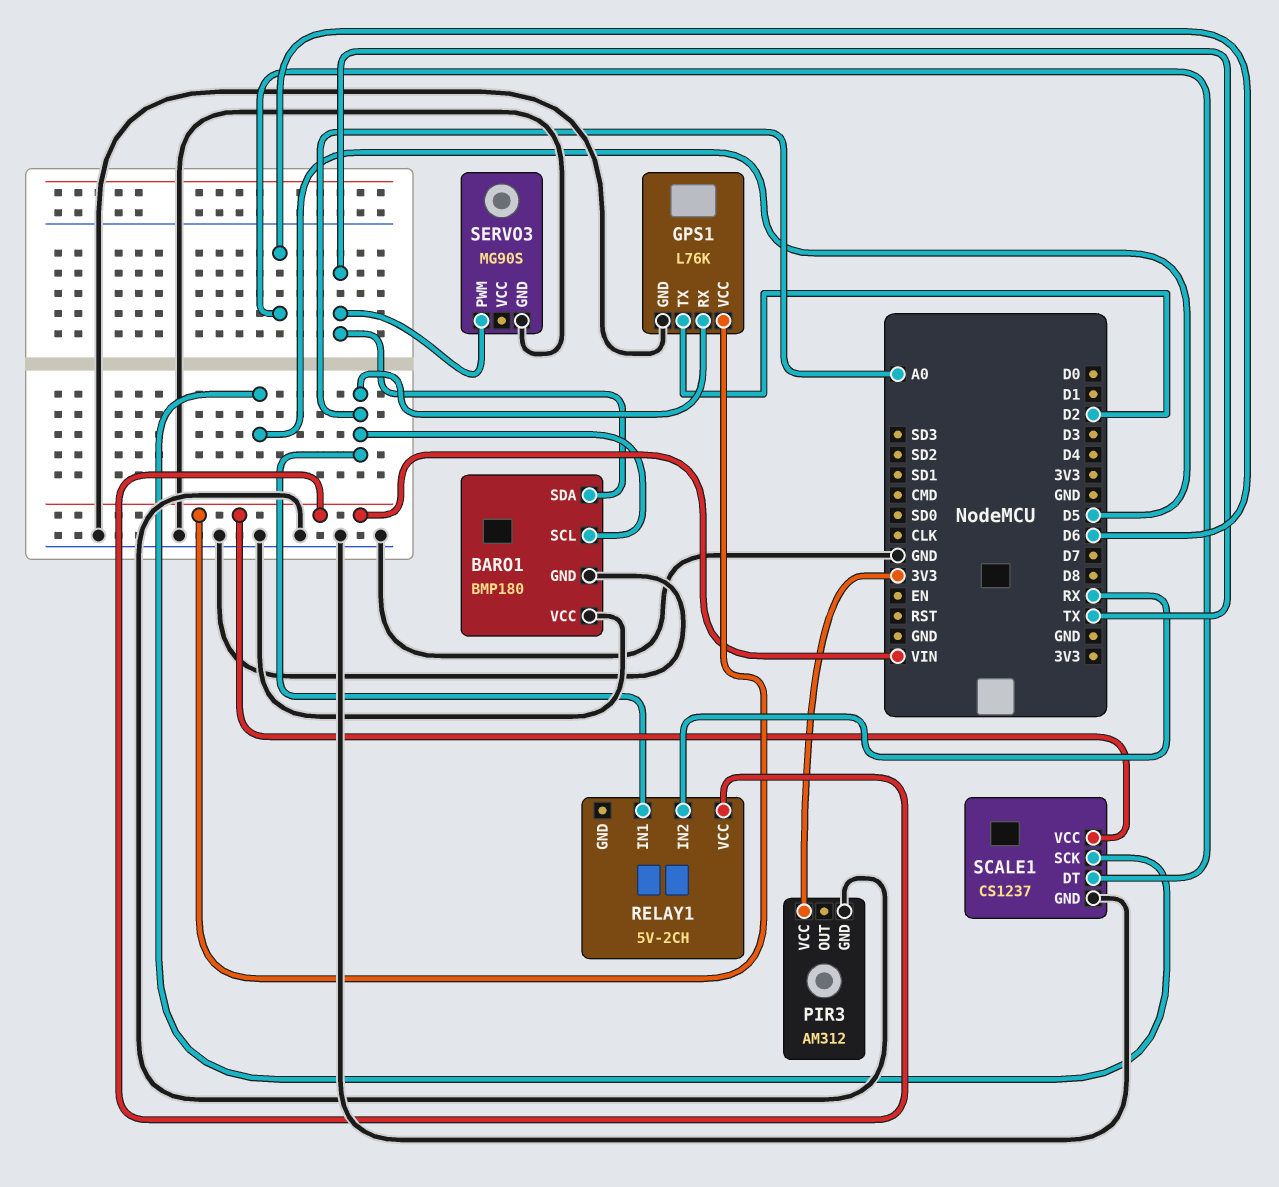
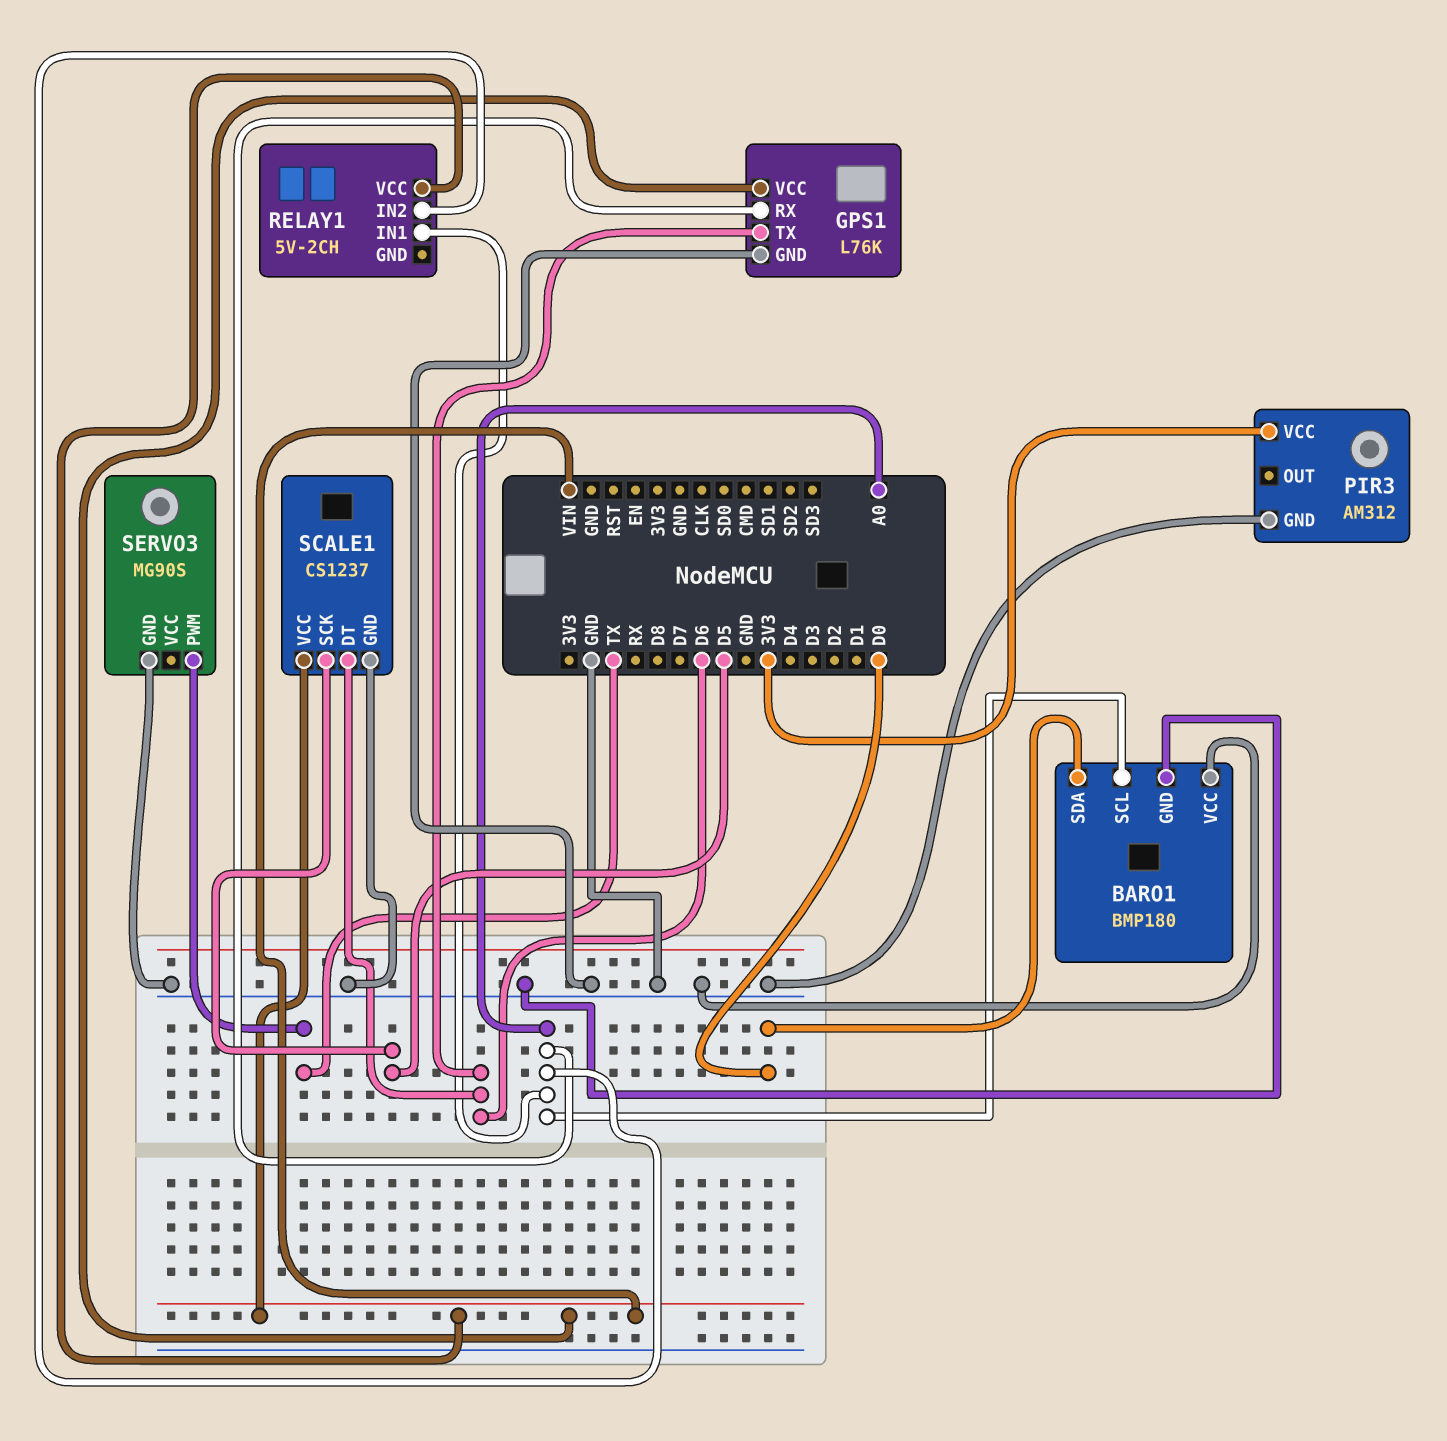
BARO1 pin SDA: TX -> D0
GPS1 pin TX: D2 -> D6
RELAY1 pin IN2: RX -> A0

